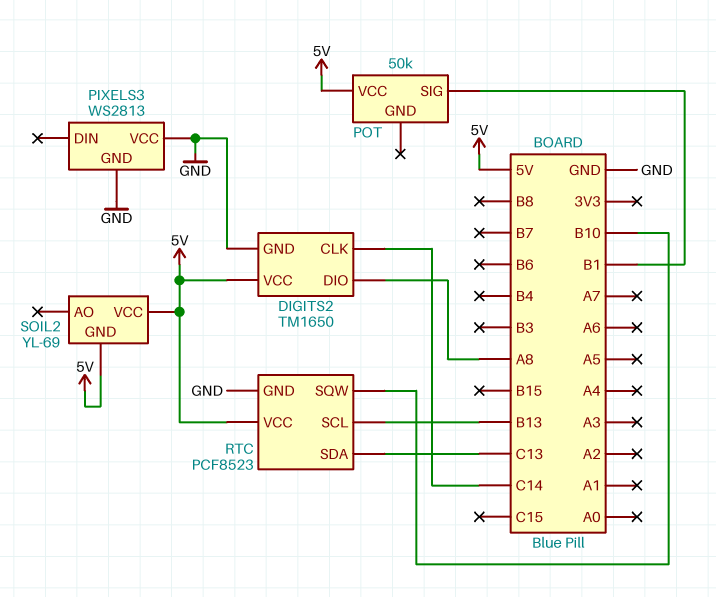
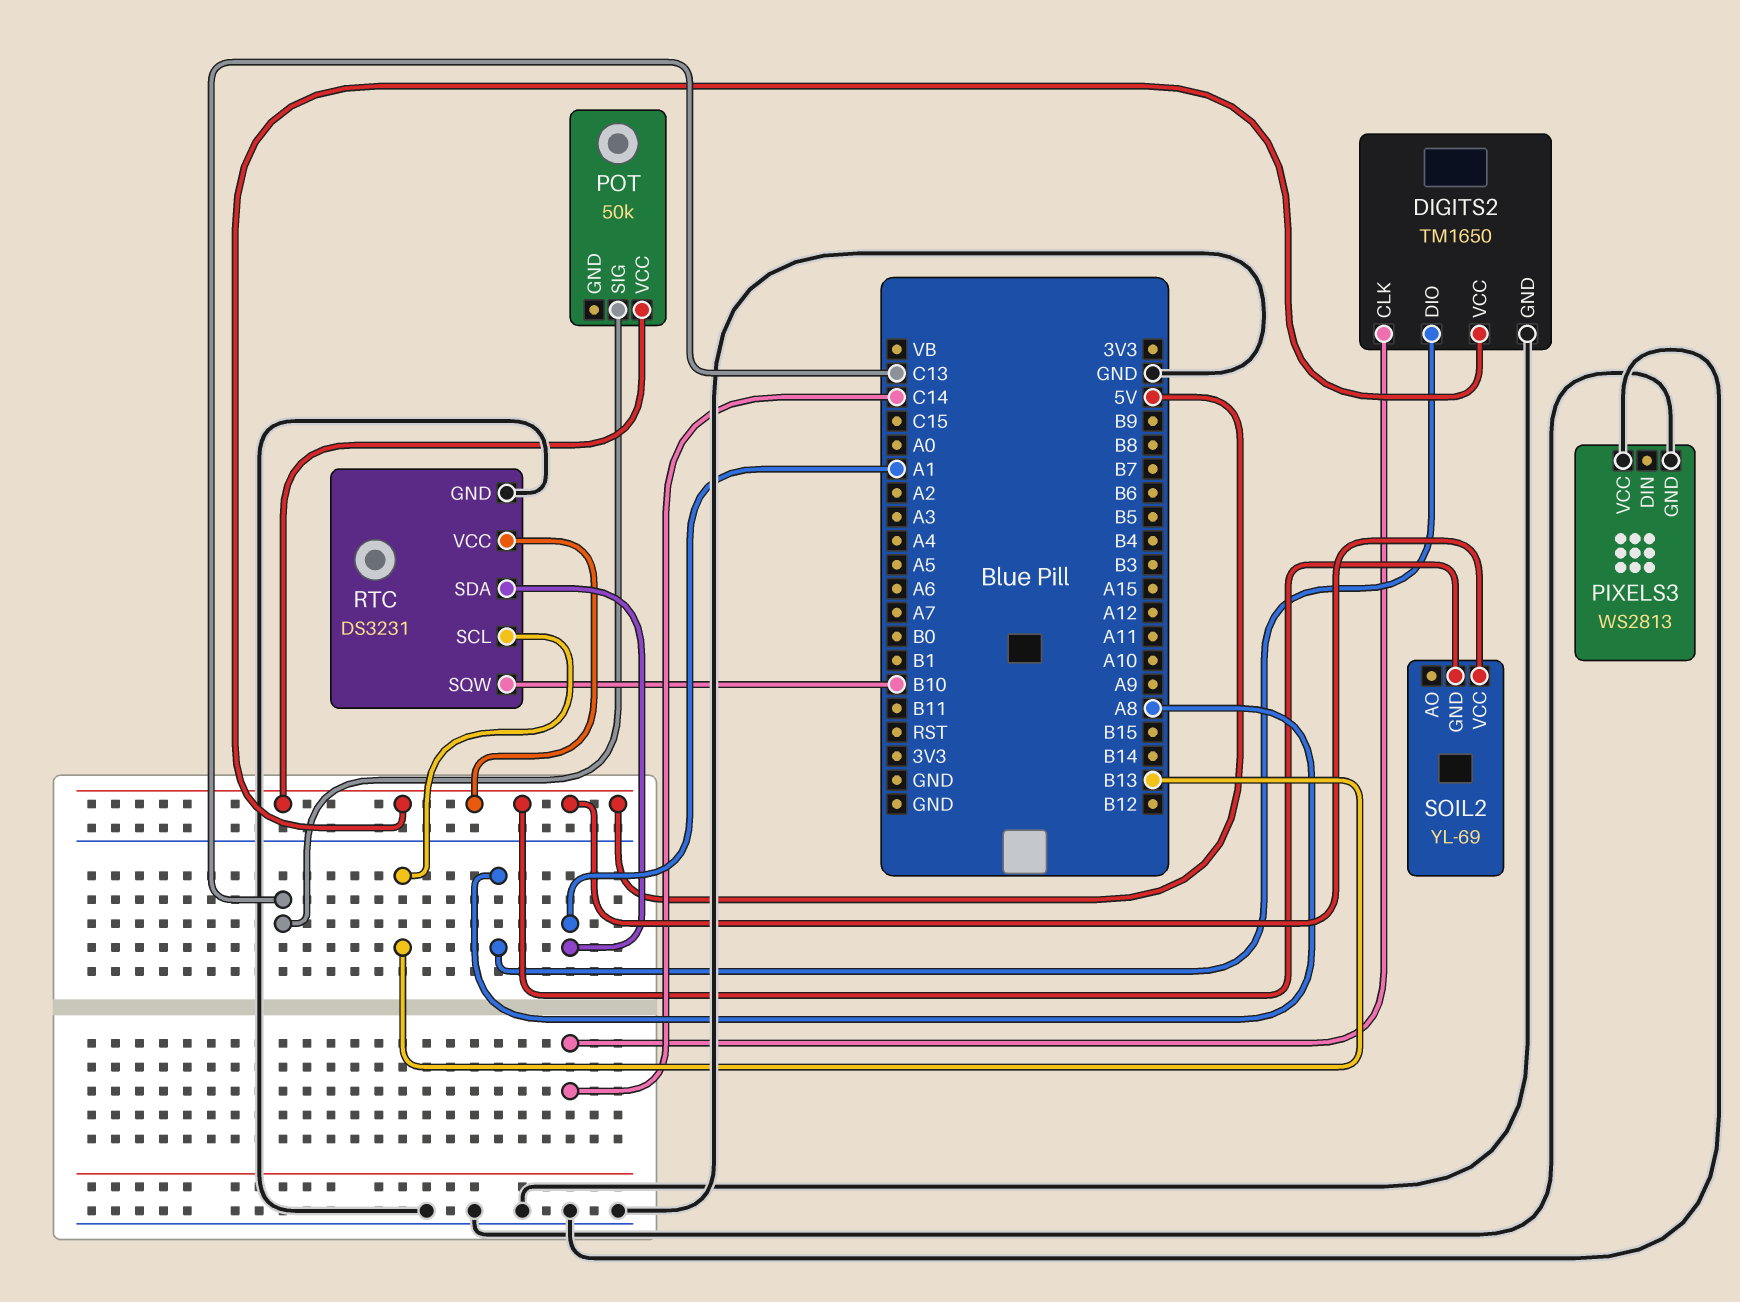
POT pin SIG: B1 -> C13
RTC: PCF8523 -> DS3231
RTC pin SDA: C13 -> A1

